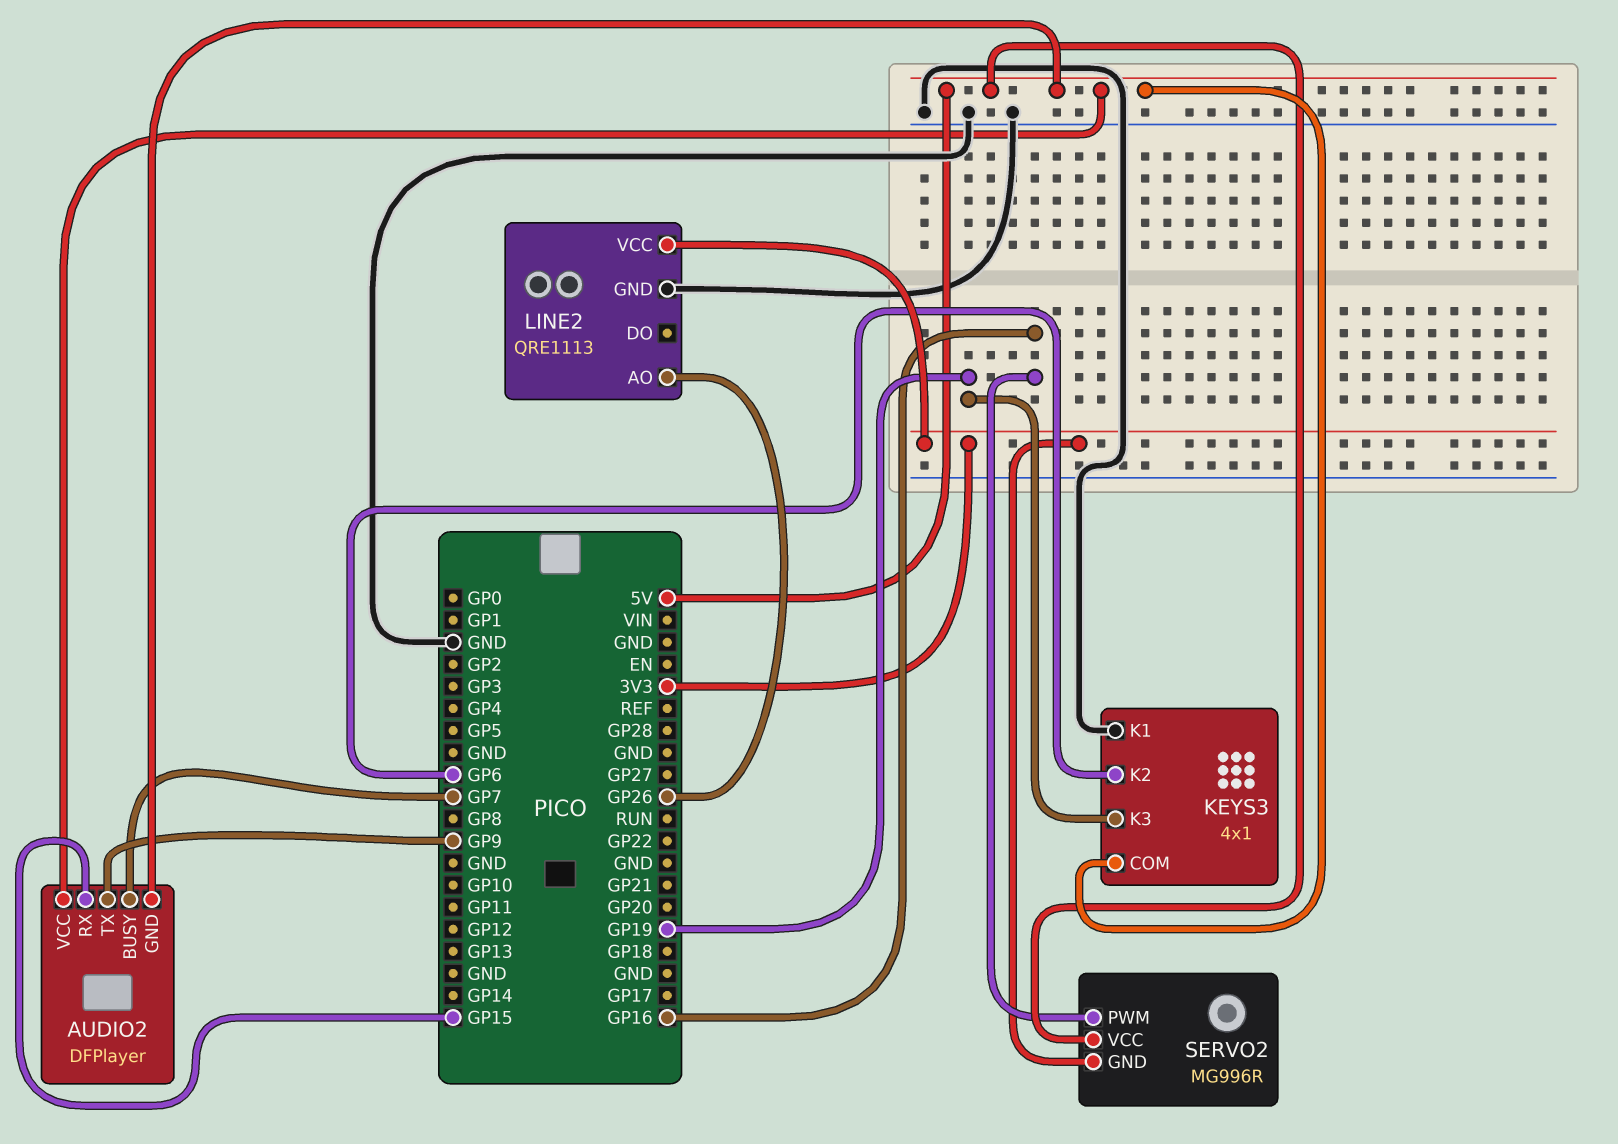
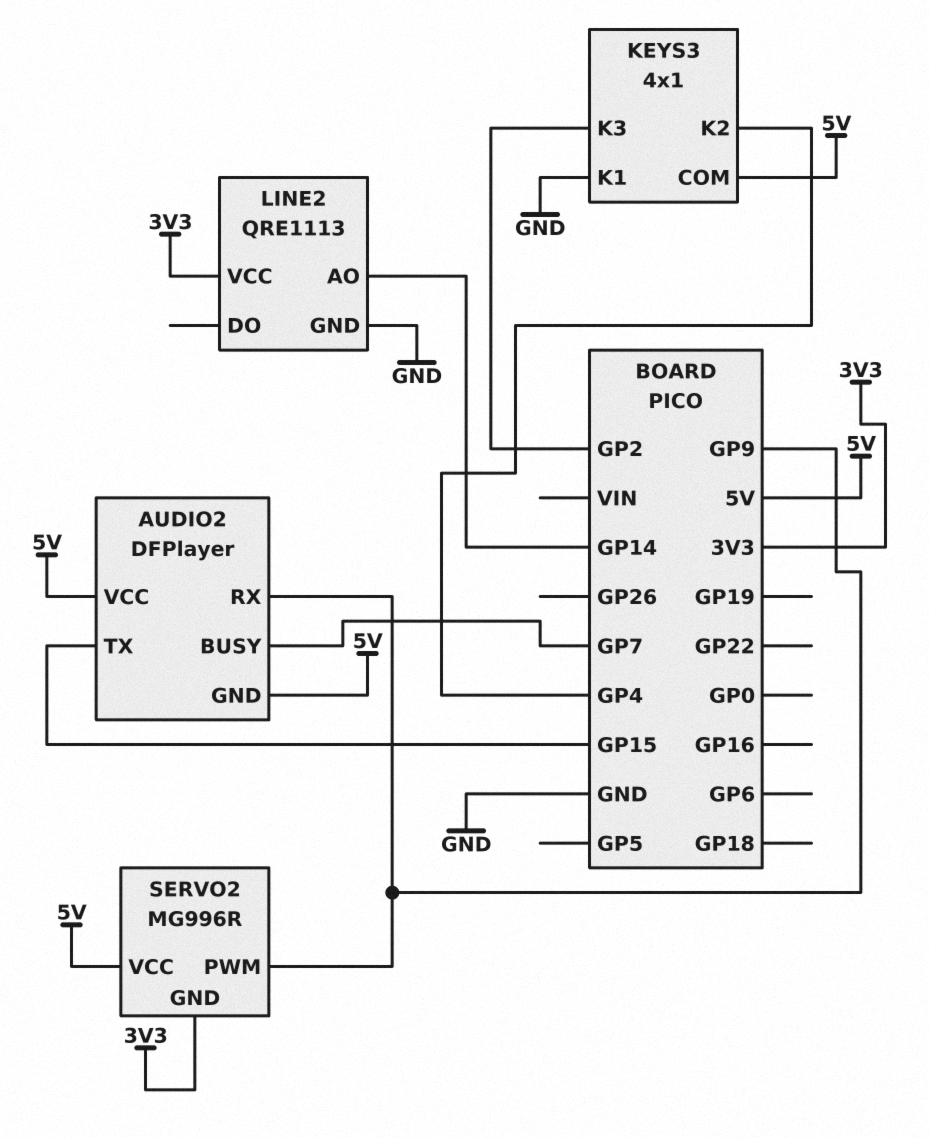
AUDIO2 pin RX: GP15 -> GP9
AUDIO2 pin TX: GP9 -> GP15
KEYS3 pin K2: GP6 -> GP4
KEYS3 pin K3: GP19 -> GP2
LINE2 pin AO: GP26 -> GP14
SERVO2 pin PWM: GP16 -> GP9

